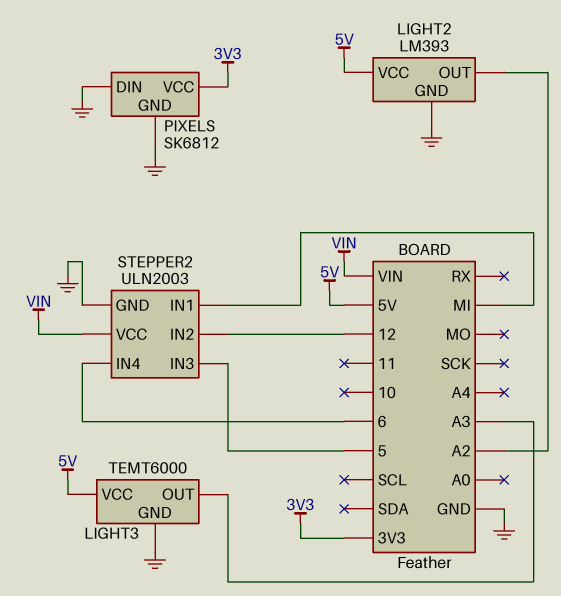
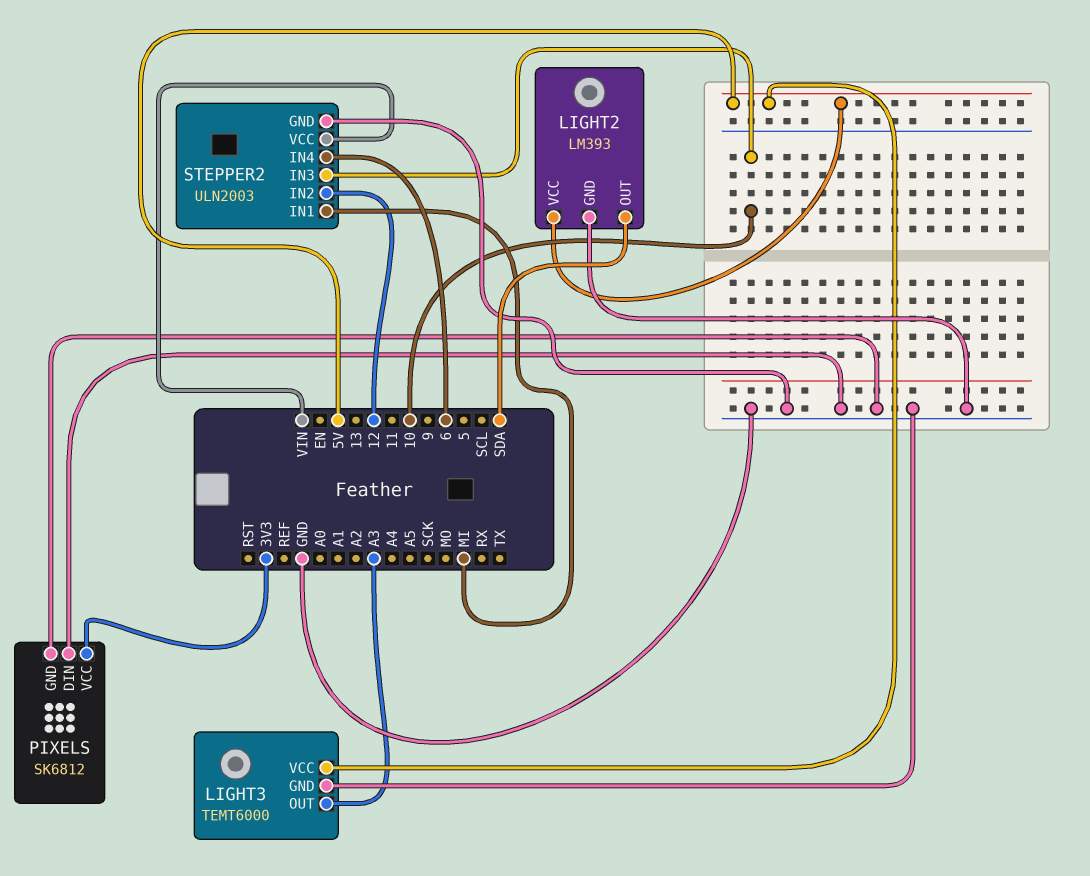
LIGHT2 pin OUT: A2 -> SDA
STEPPER2 pin IN3: 5 -> 10

